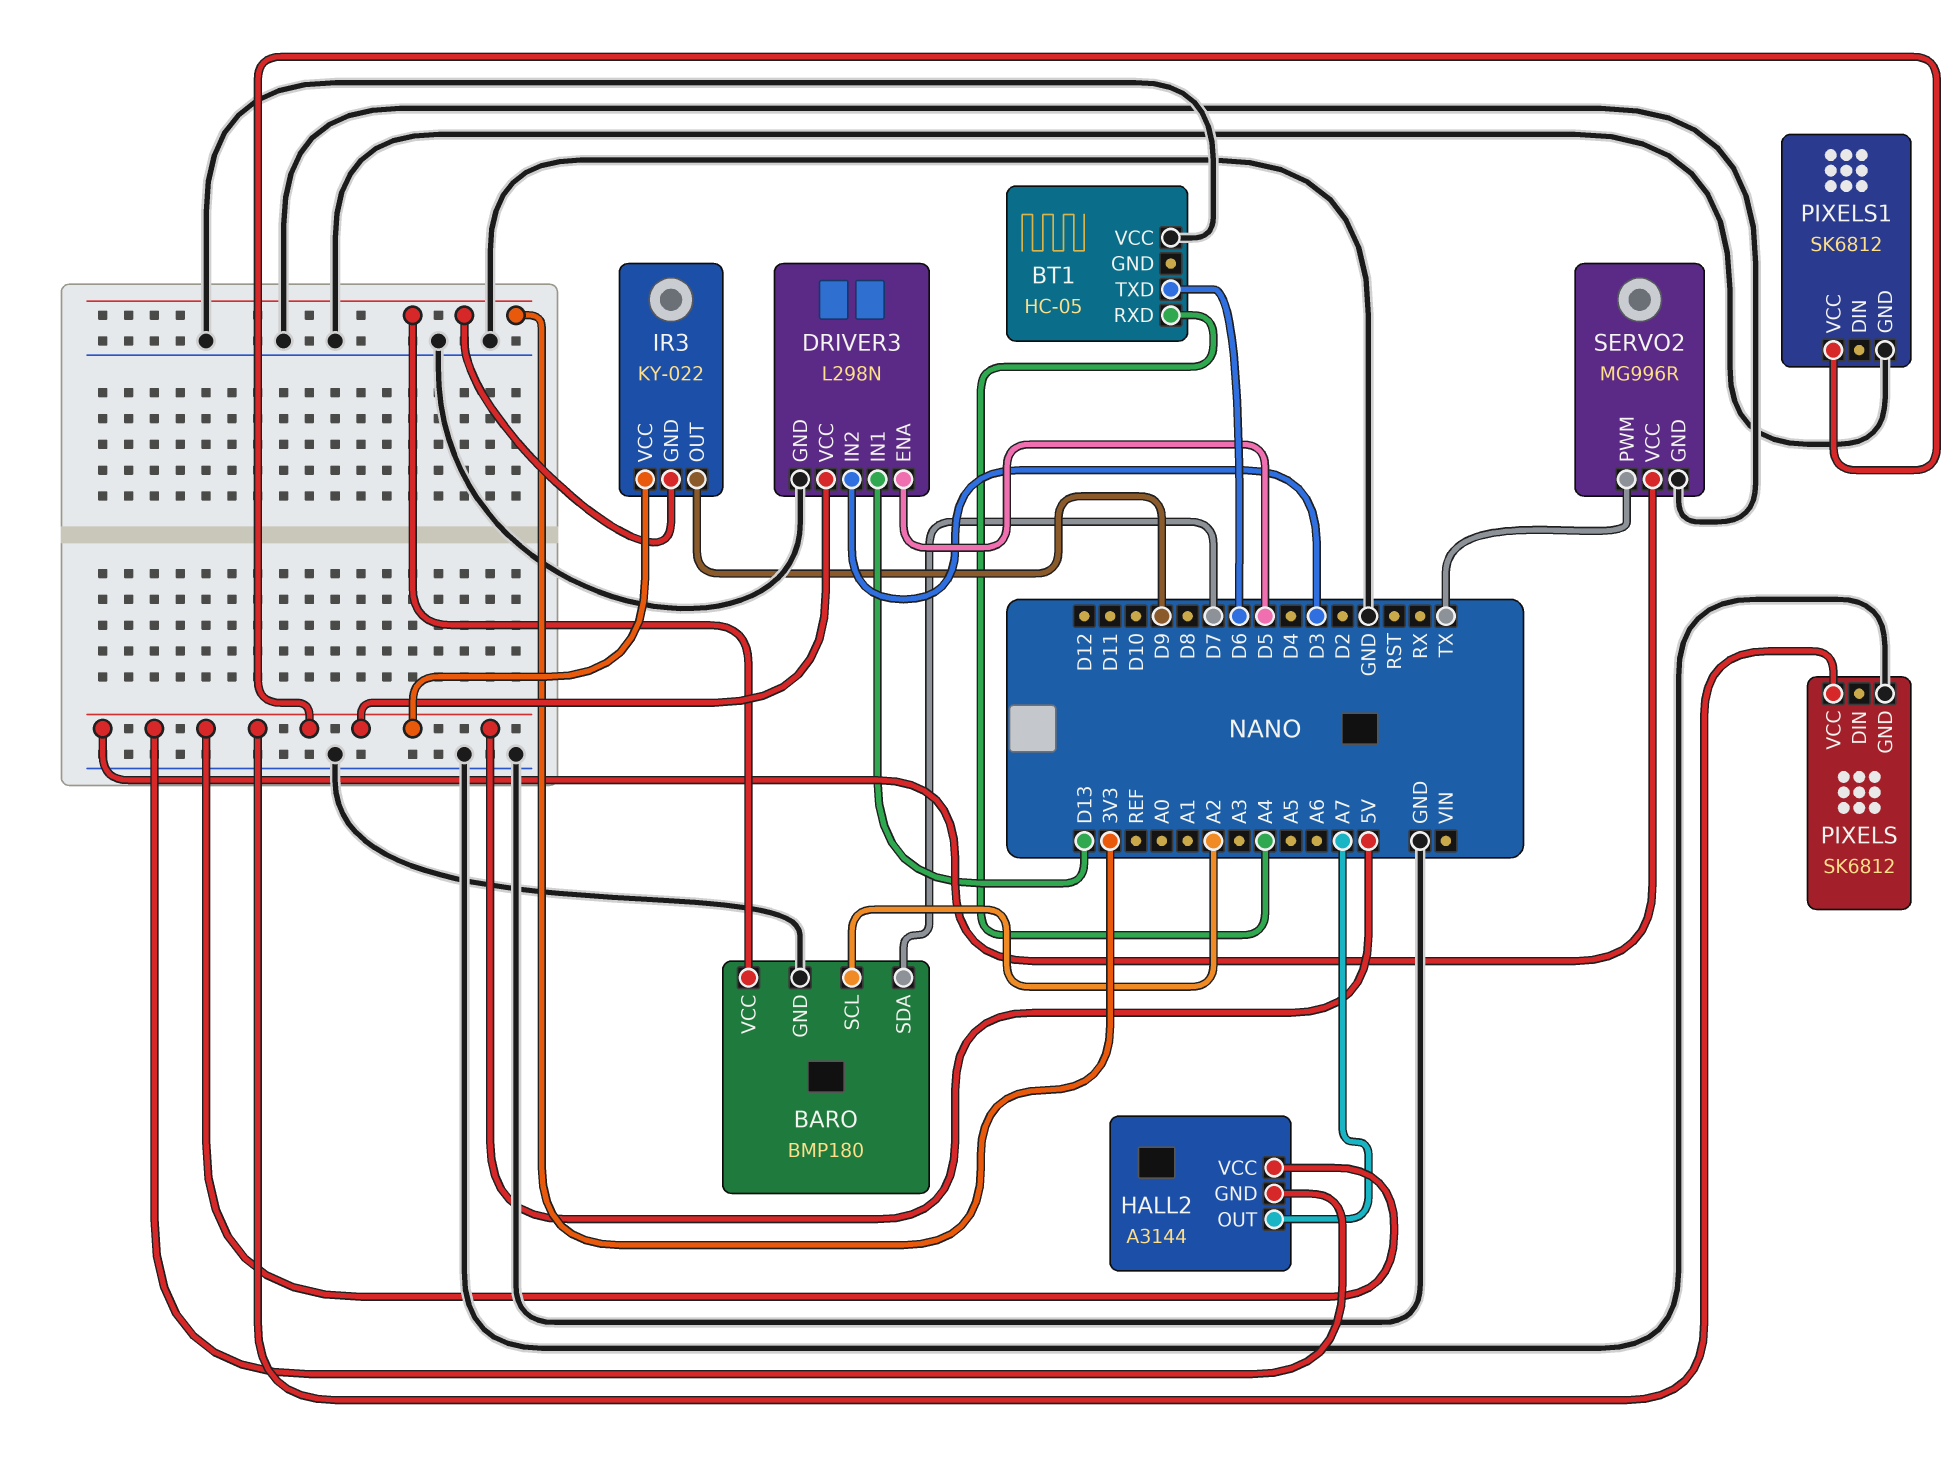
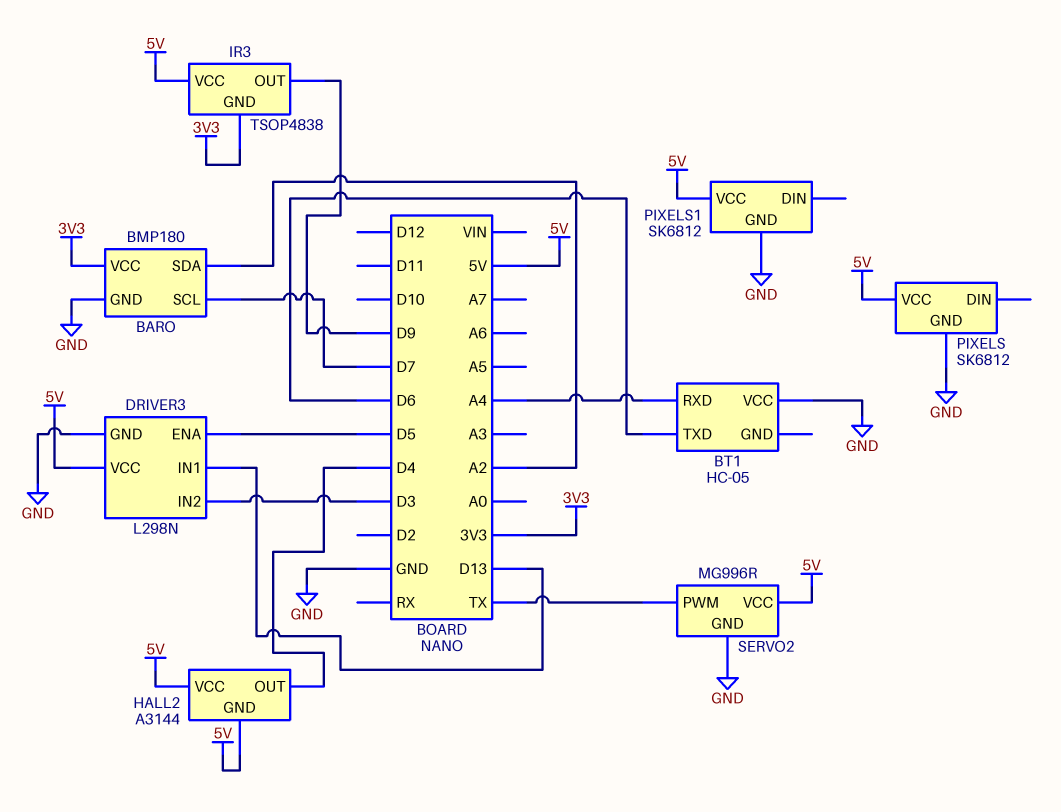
BARO pin SCL: A2 -> D7
BARO pin SDA: D7 -> A2
HALL2 pin OUT: A7 -> D4
IR3: KY-022 -> TSOP4838

